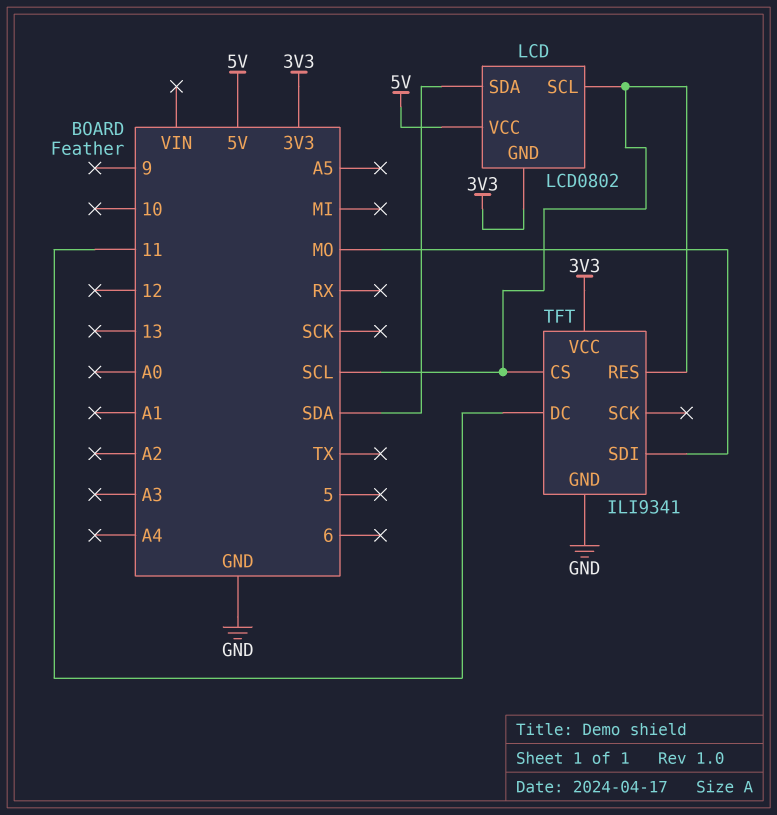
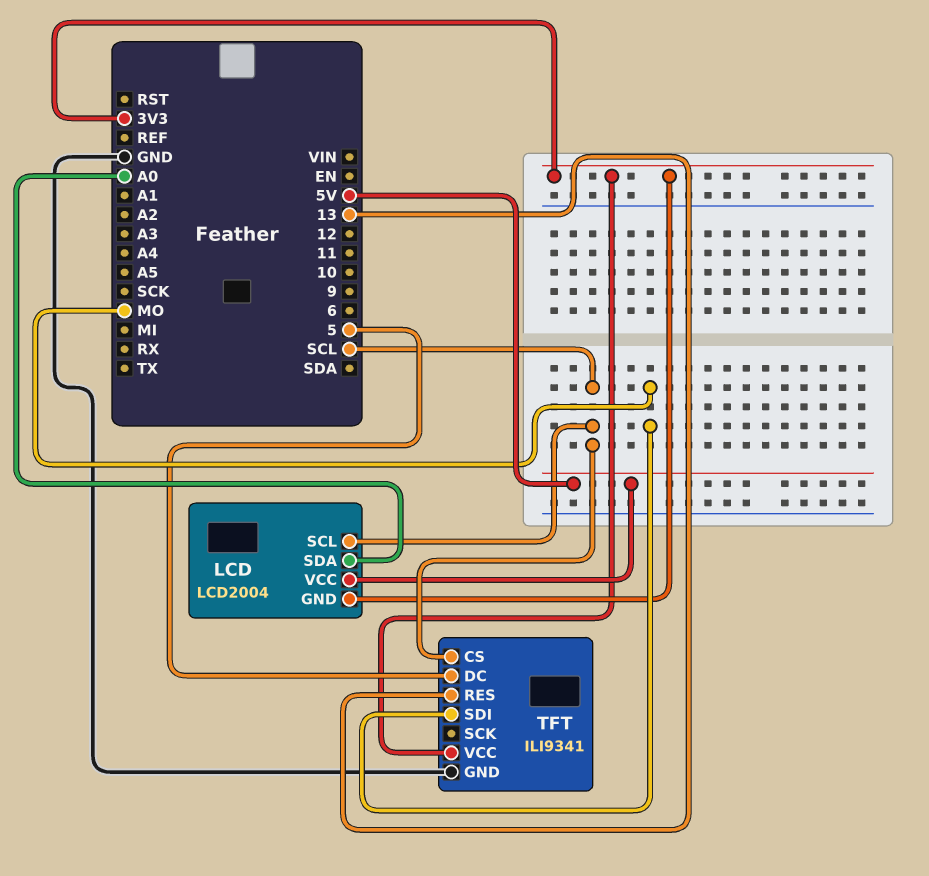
LCD: LCD0802 -> LCD2004
LCD pin SDA: SDA -> A0
TFT pin DC: 11 -> 5
TFT pin RES: SCL -> 13

